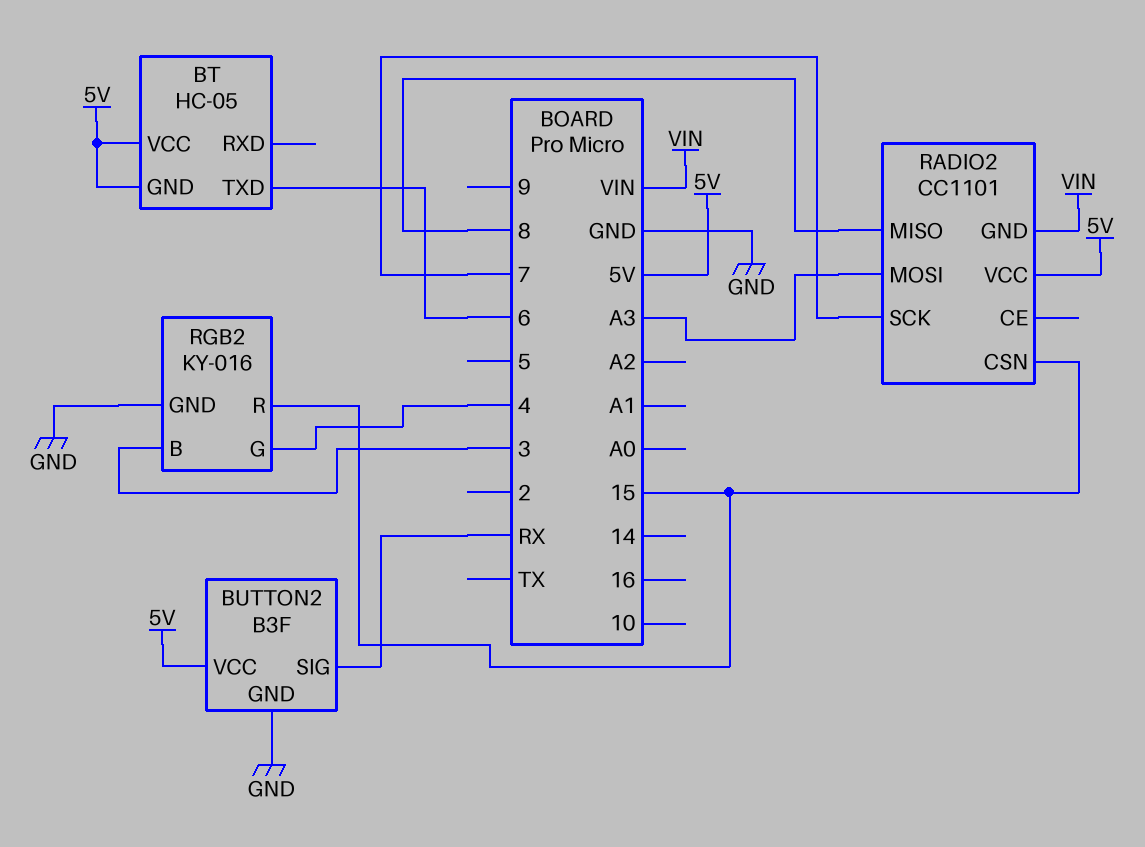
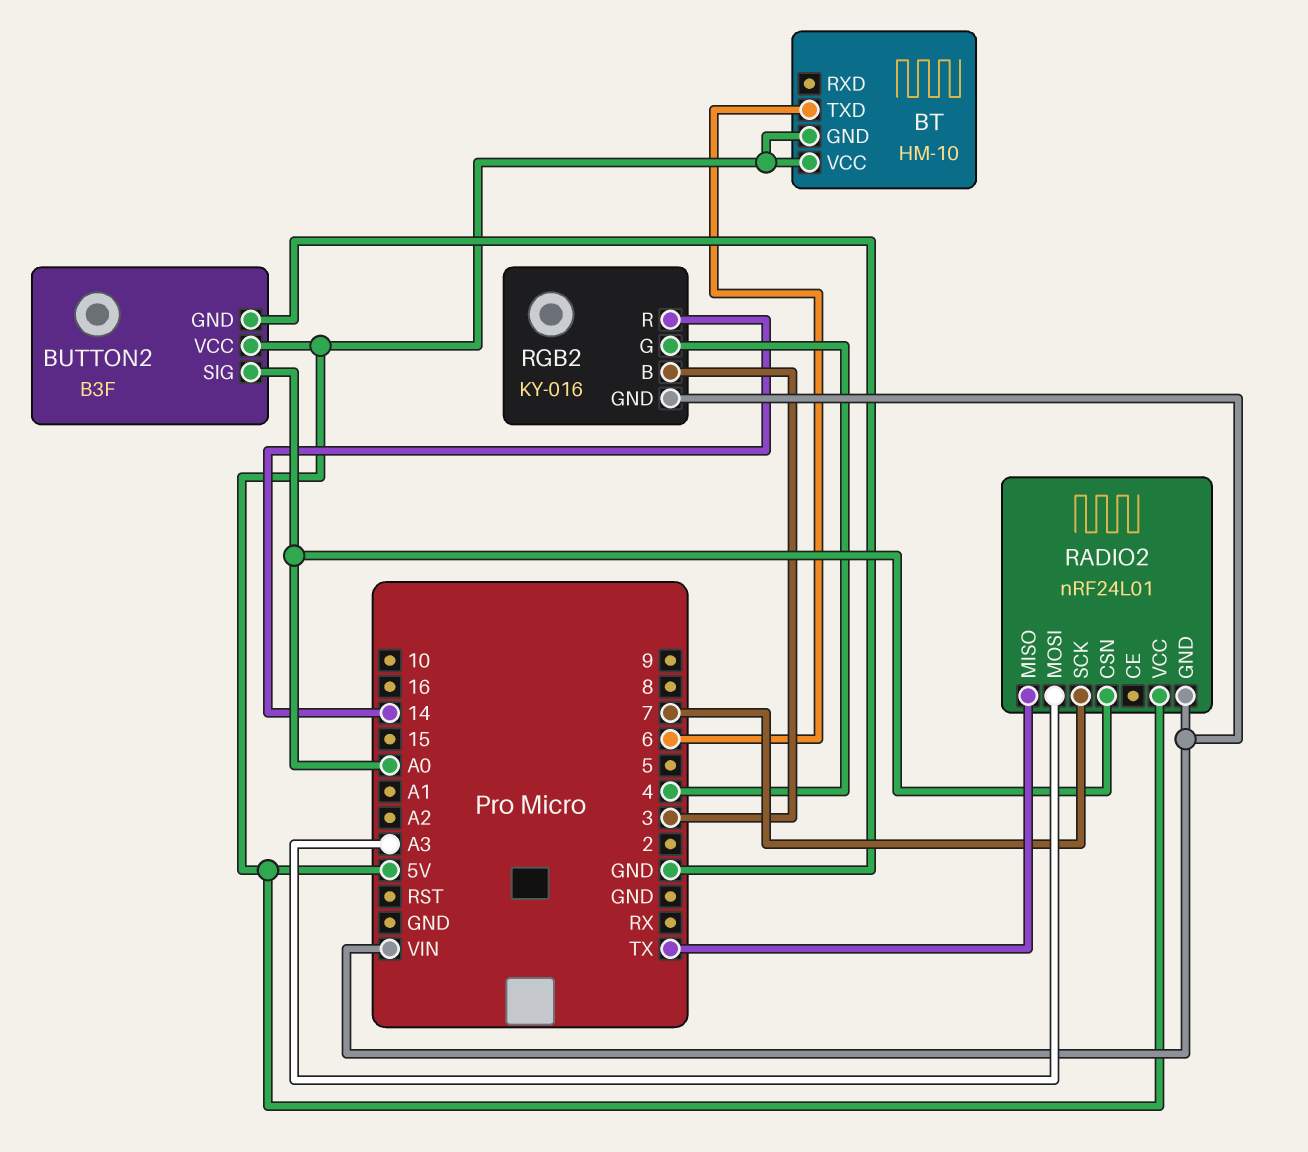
BT: HC-05 -> HM-10
BUTTON2 pin SIG: RX -> A0
RADIO2: CC1101 -> nRF24L01
RADIO2 pin CSN: 15 -> A0
RADIO2 pin MISO: 8 -> TX
RGB2 pin GND: GND -> VIN
RGB2 pin R: 15 -> 14

